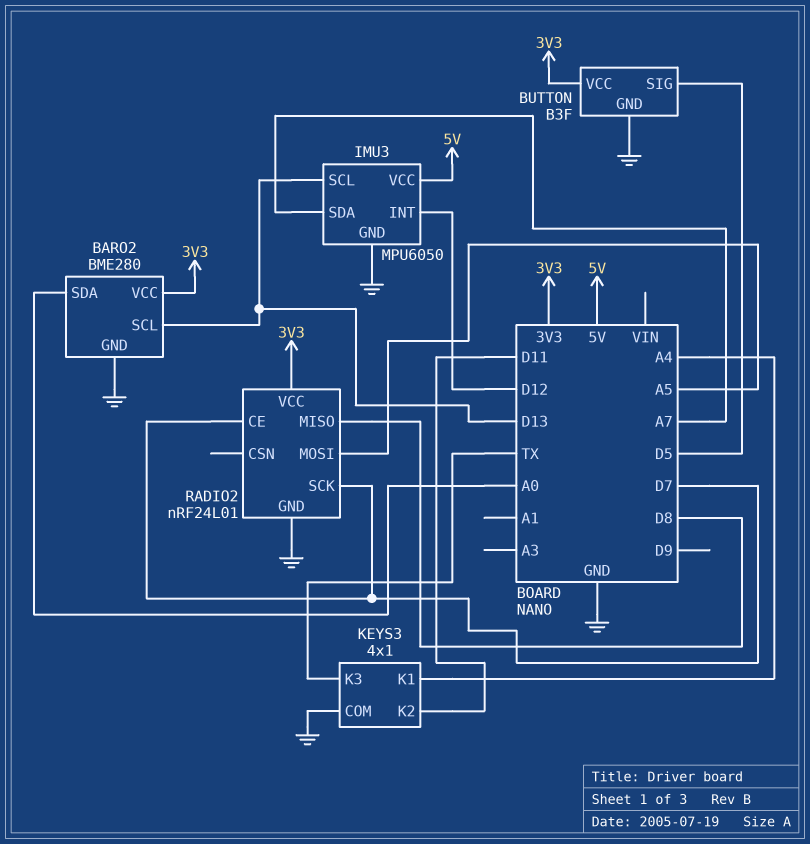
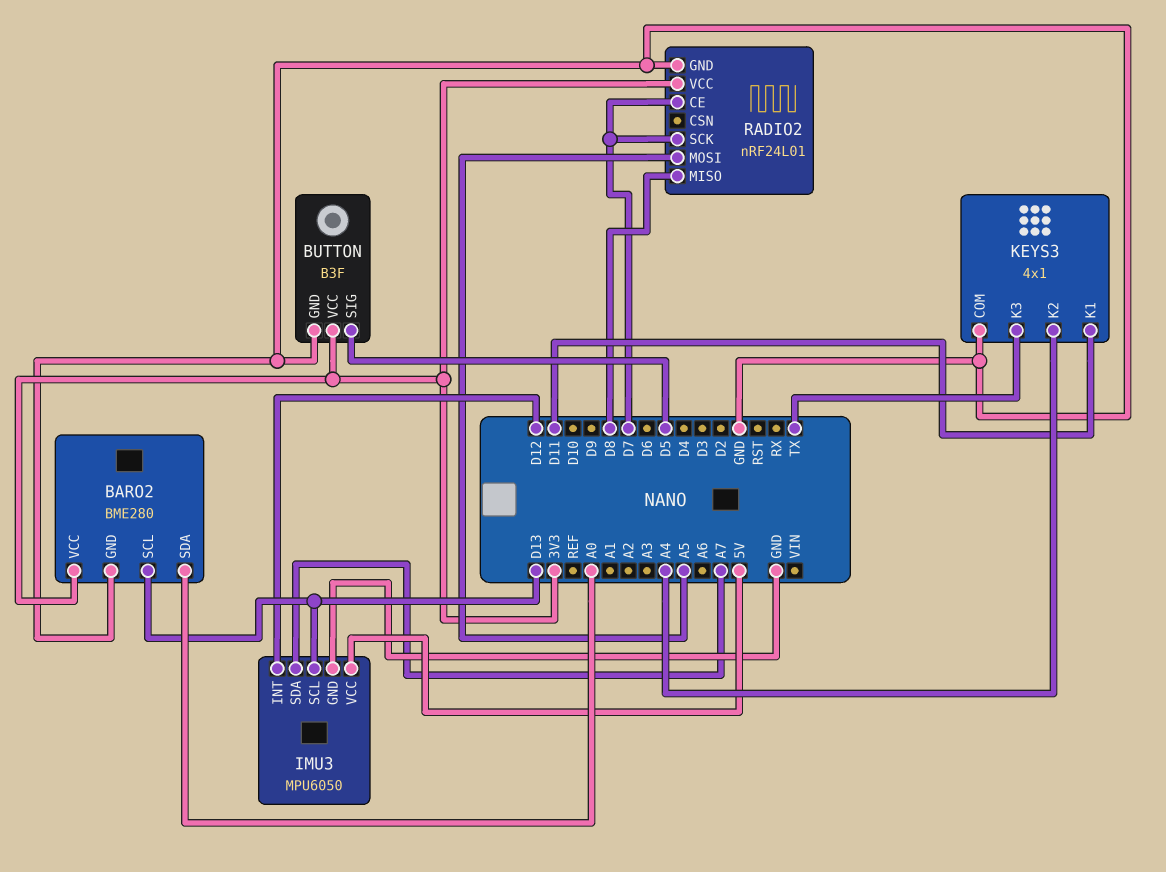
KEYS3 pin K1: A4 -> D11
KEYS3 pin K2: D11 -> A4

